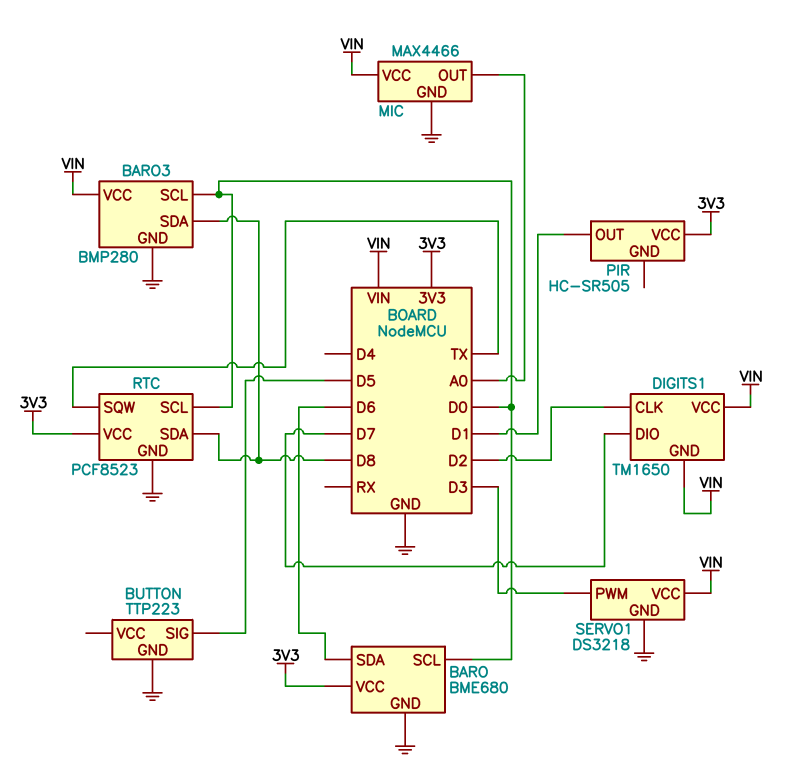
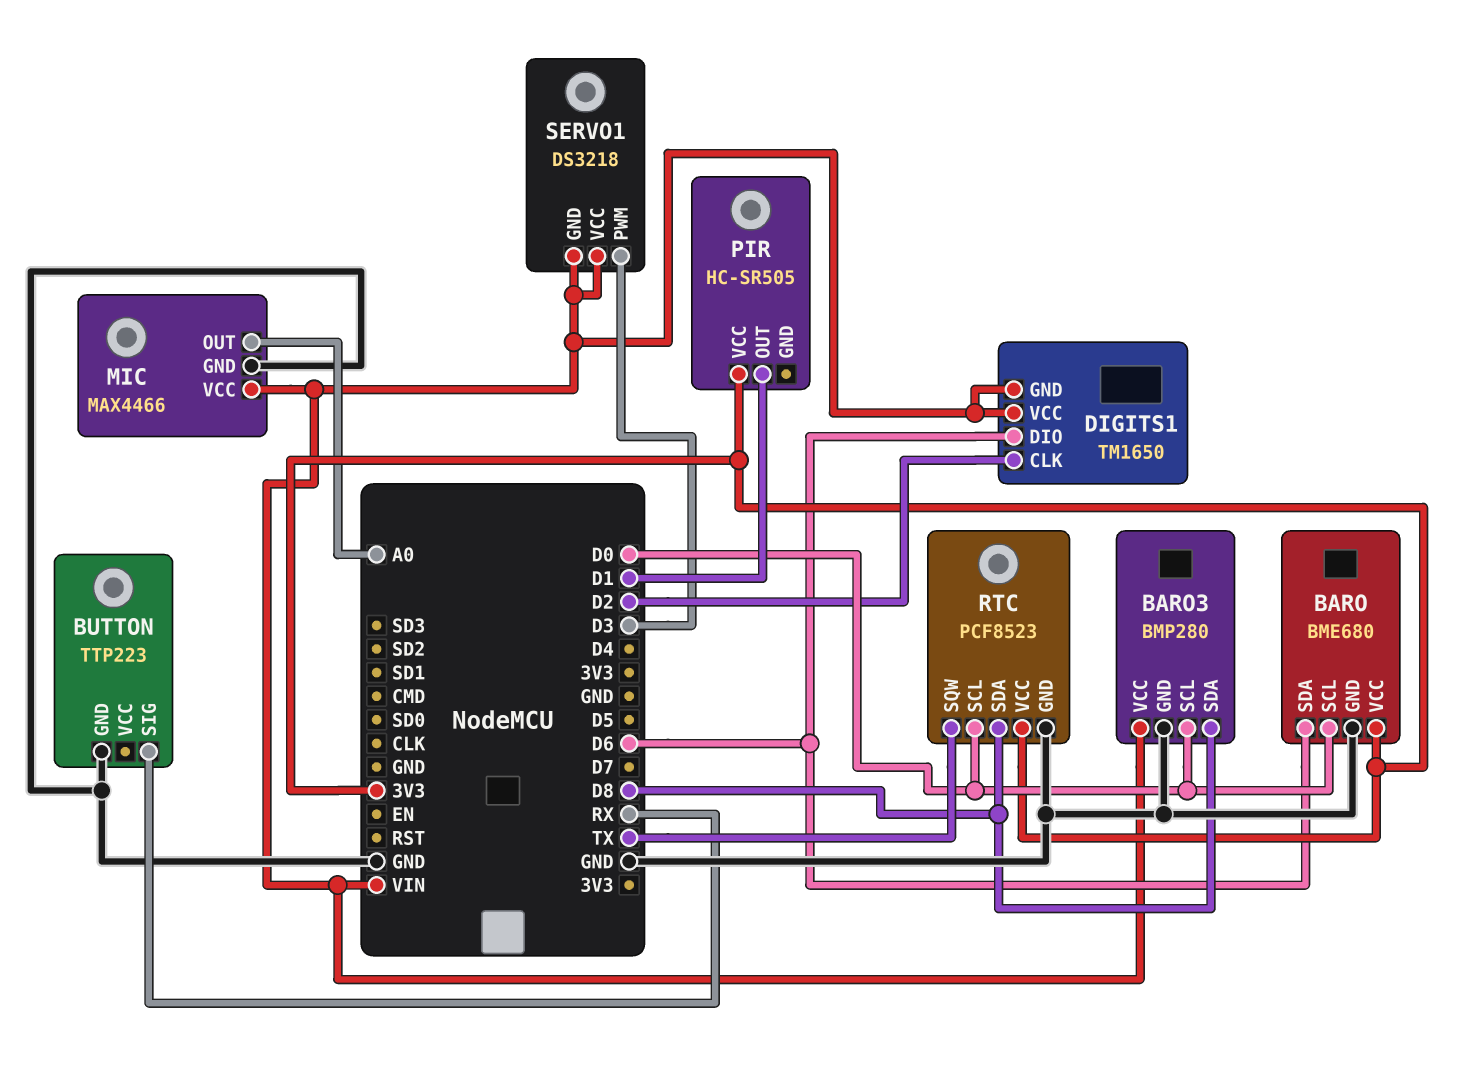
BUTTON pin SIG: D5 -> RX
DIGITS1 pin DIO: D7 -> D6
SERVO1 pin GND: GND -> VIN

